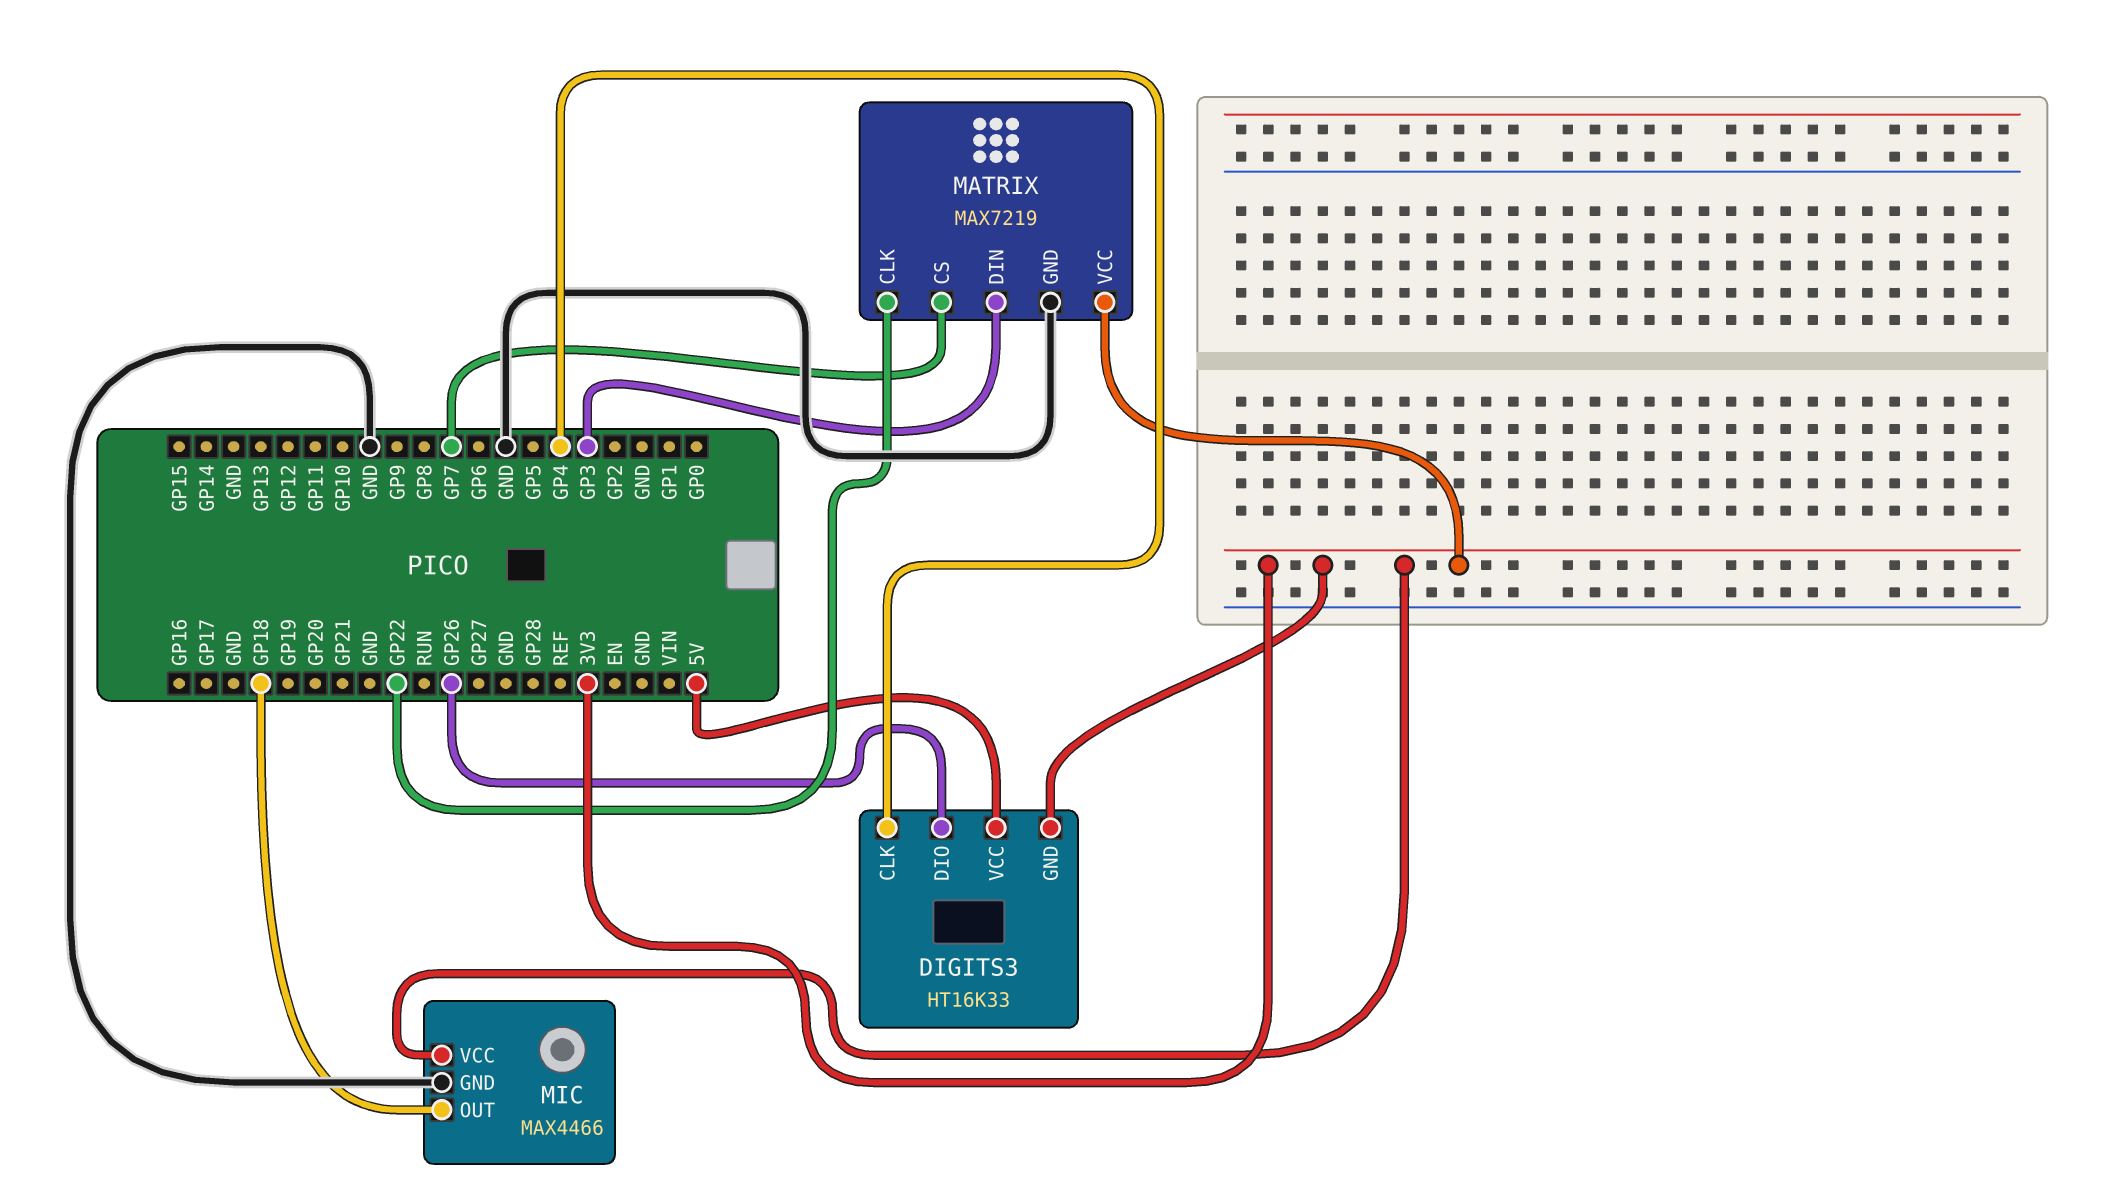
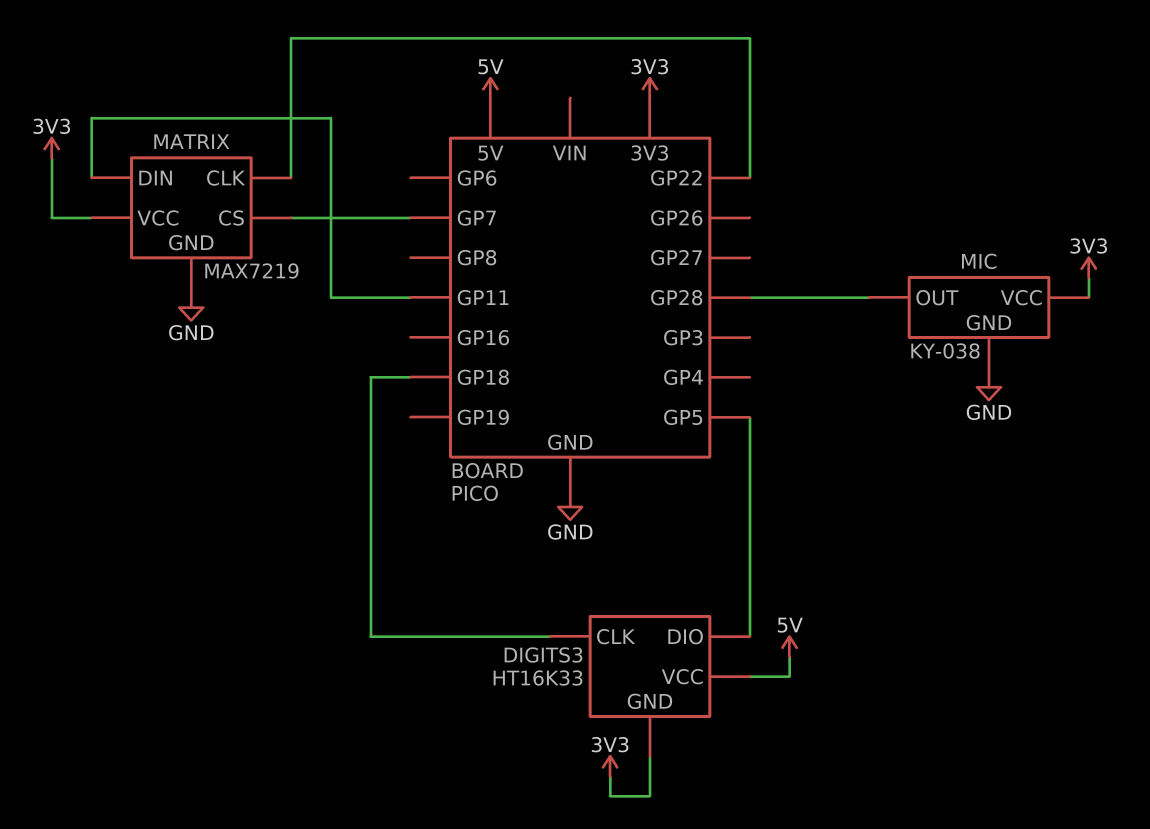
DIGITS3 pin CLK: GP4 -> GP18
DIGITS3 pin DIO: GP26 -> GP5
MATRIX pin DIN: GP3 -> GP11
MIC: MAX4466 -> KY-038
MIC pin OUT: GP18 -> GP28

